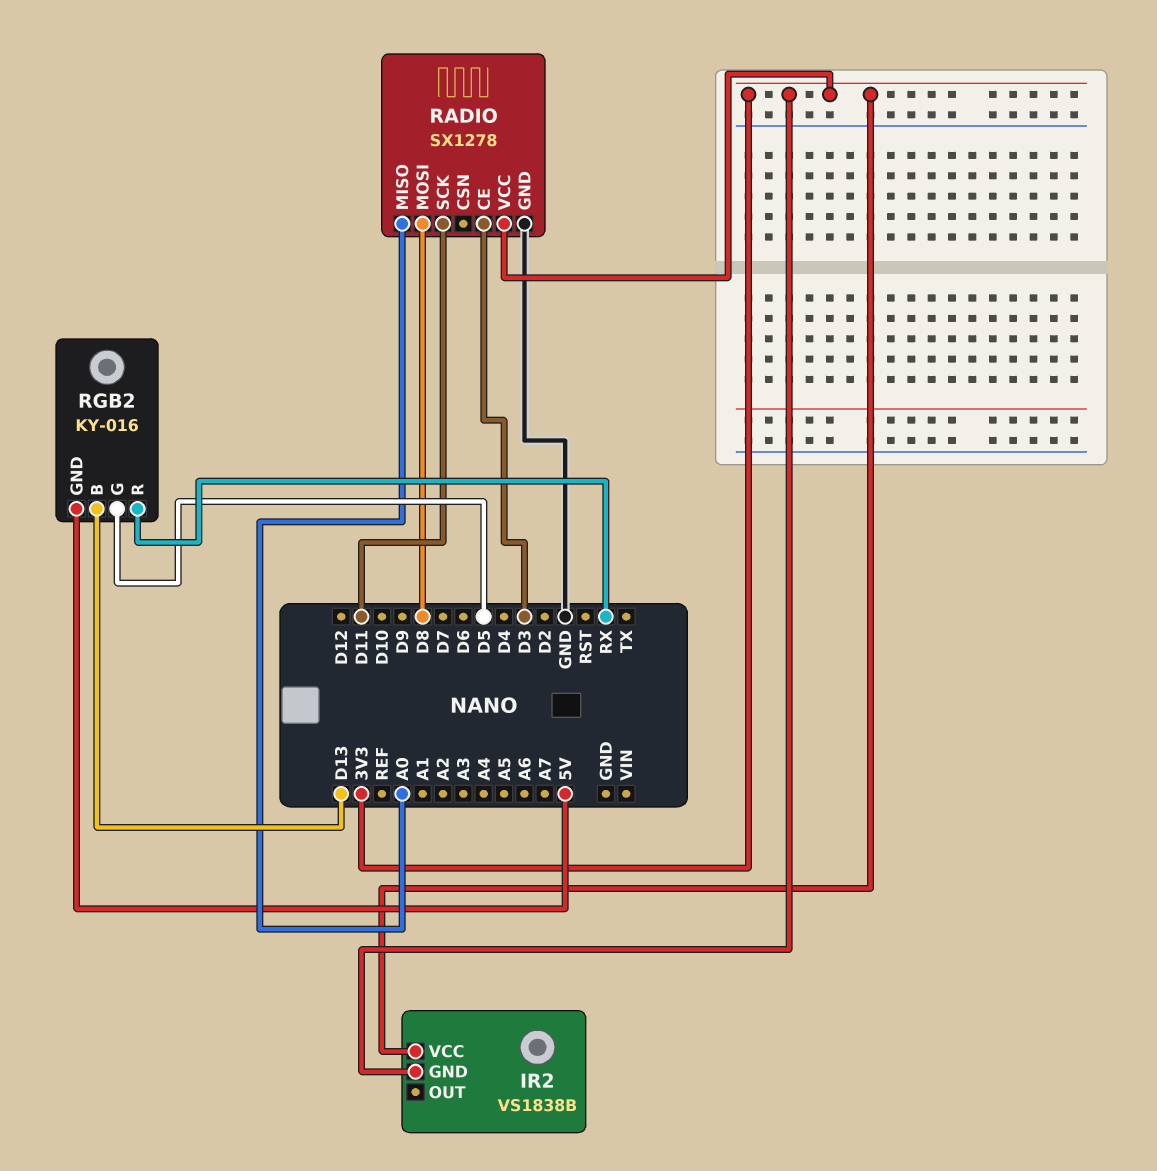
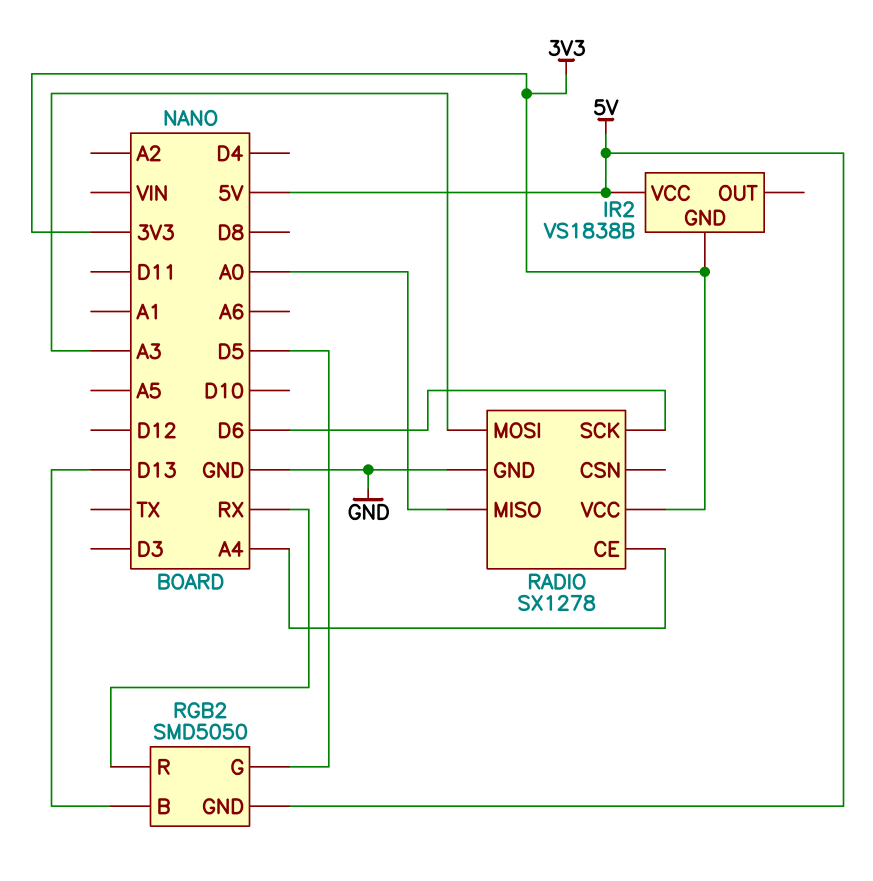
IR2 pin VCC: 3V3 -> 5V
RADIO pin CE: D3 -> A4
RADIO pin MOSI: D8 -> A3
RADIO pin SCK: D11 -> D6
RGB2: KY-016 -> SMD5050

